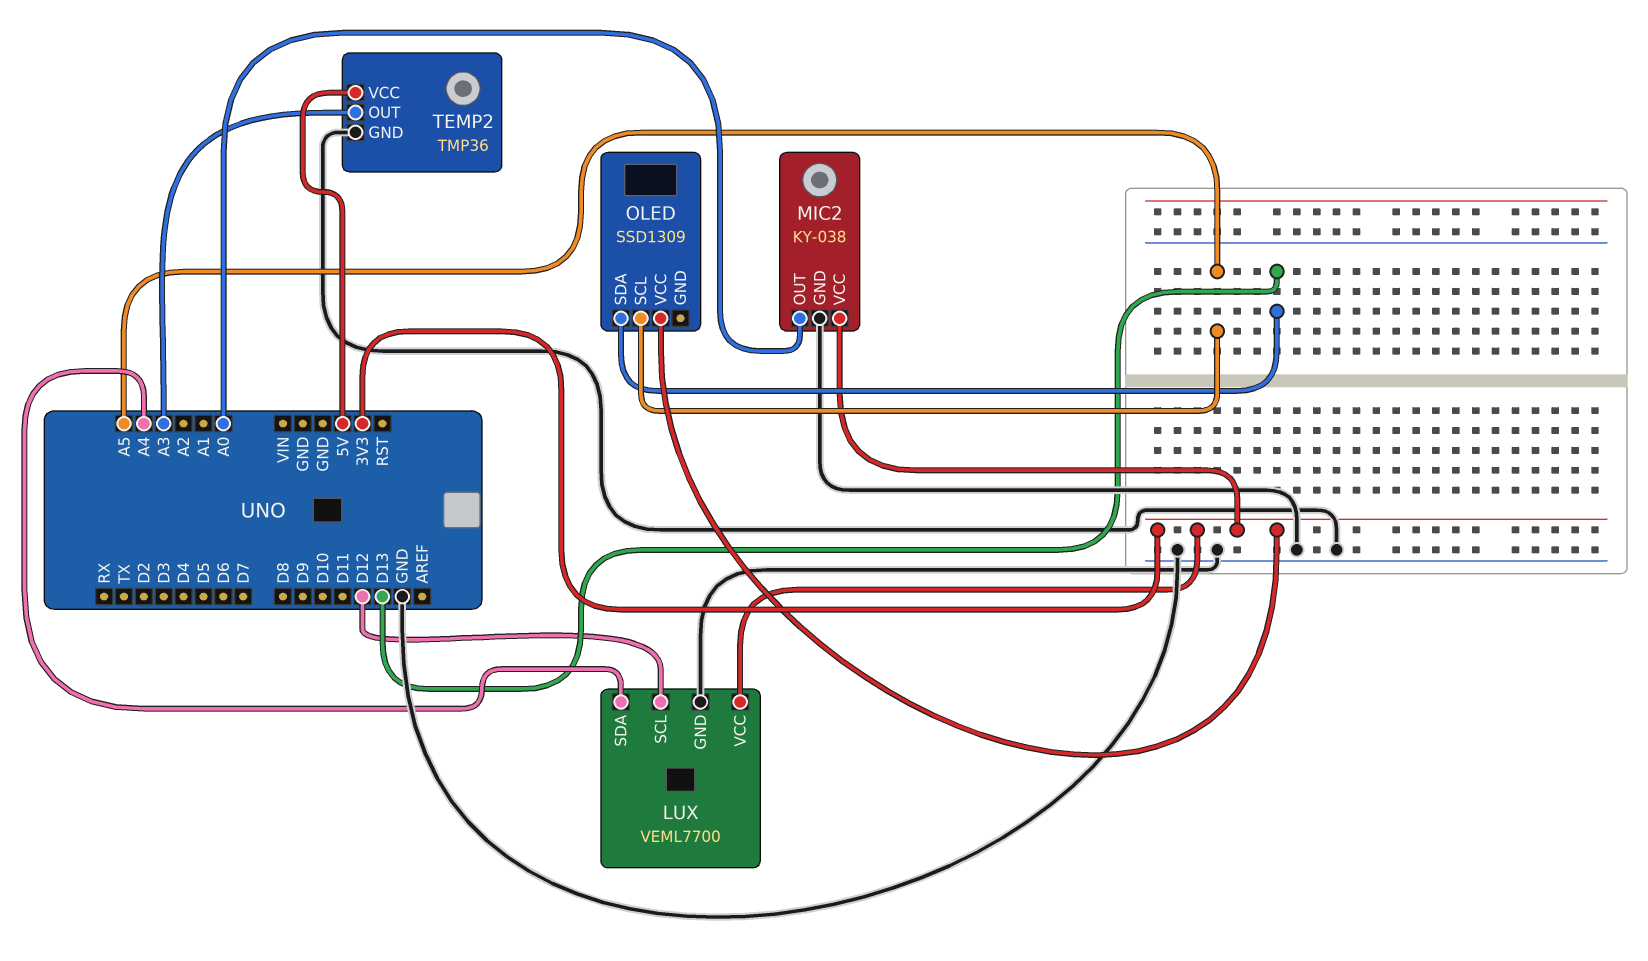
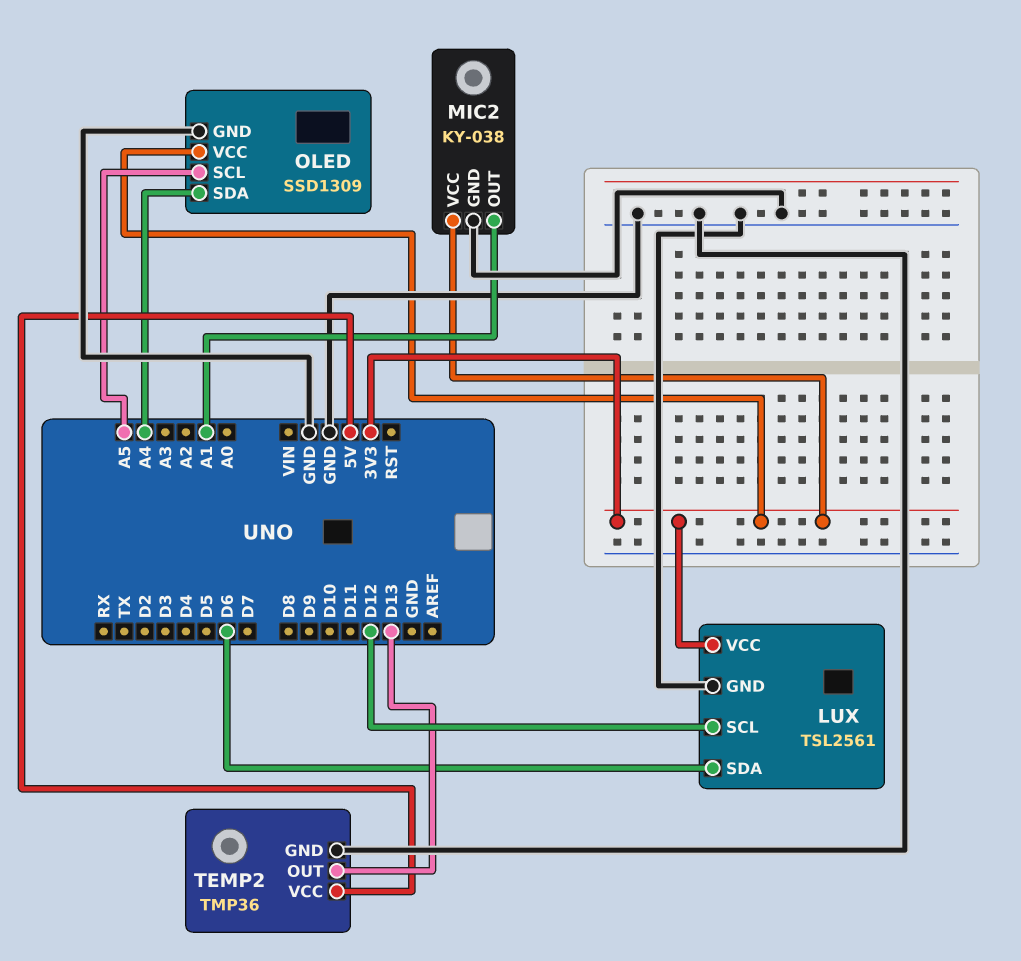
LUX: VEML7700 -> TSL2561
LUX pin SDA: A4 -> D6
MIC2 pin OUT: A0 -> A1
OLED pin GND: none -> GND
OLED pin SDA: D13 -> A4
TEMP2 pin OUT: A3 -> D13

